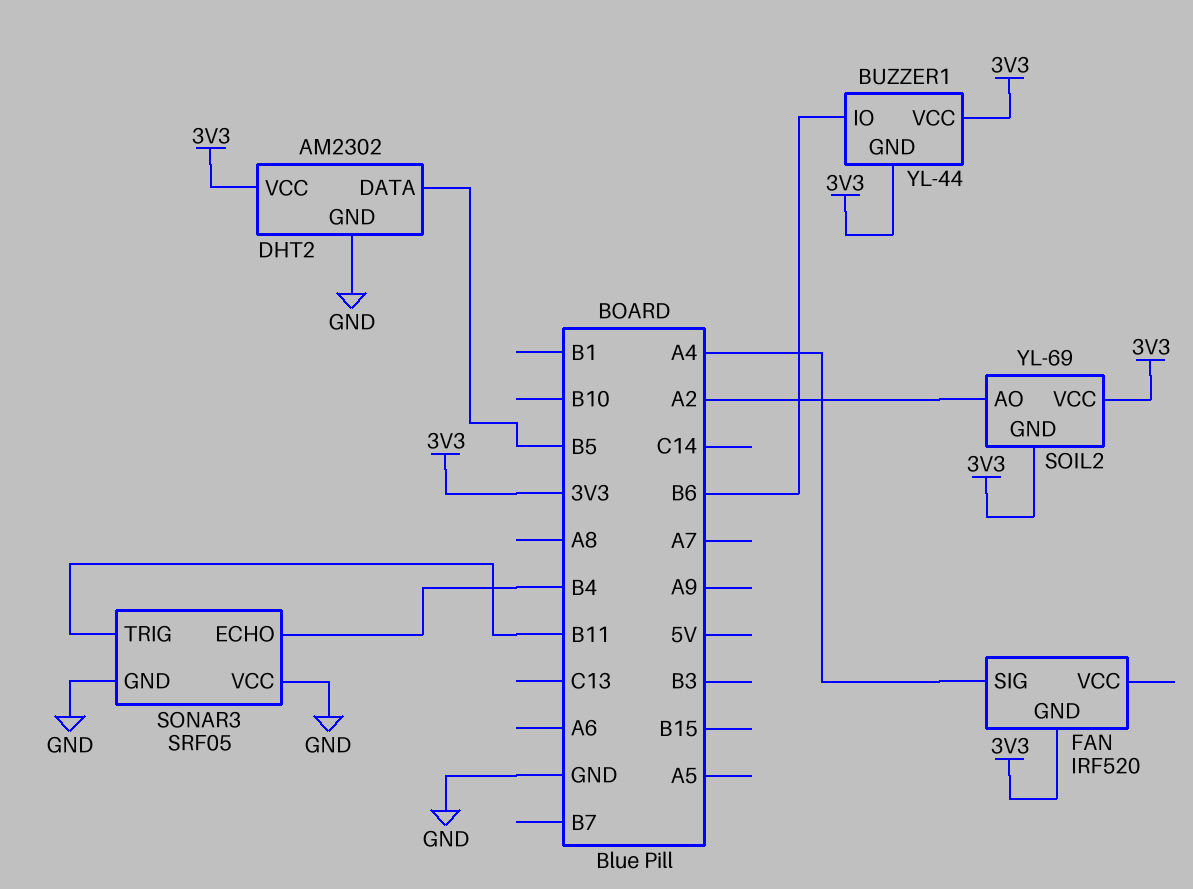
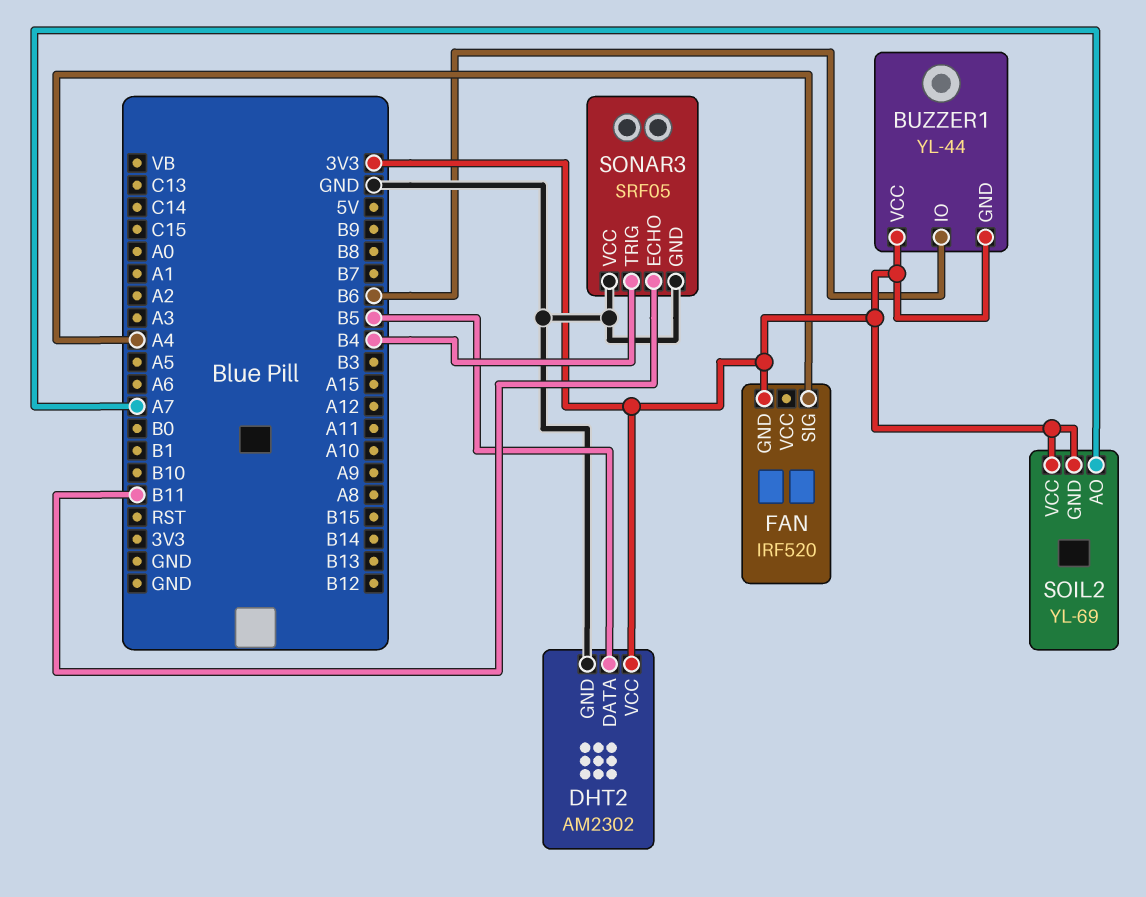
SOIL2 pin AO: A2 -> A7
SONAR3 pin ECHO: B4 -> B11
SONAR3 pin TRIG: B11 -> B4

